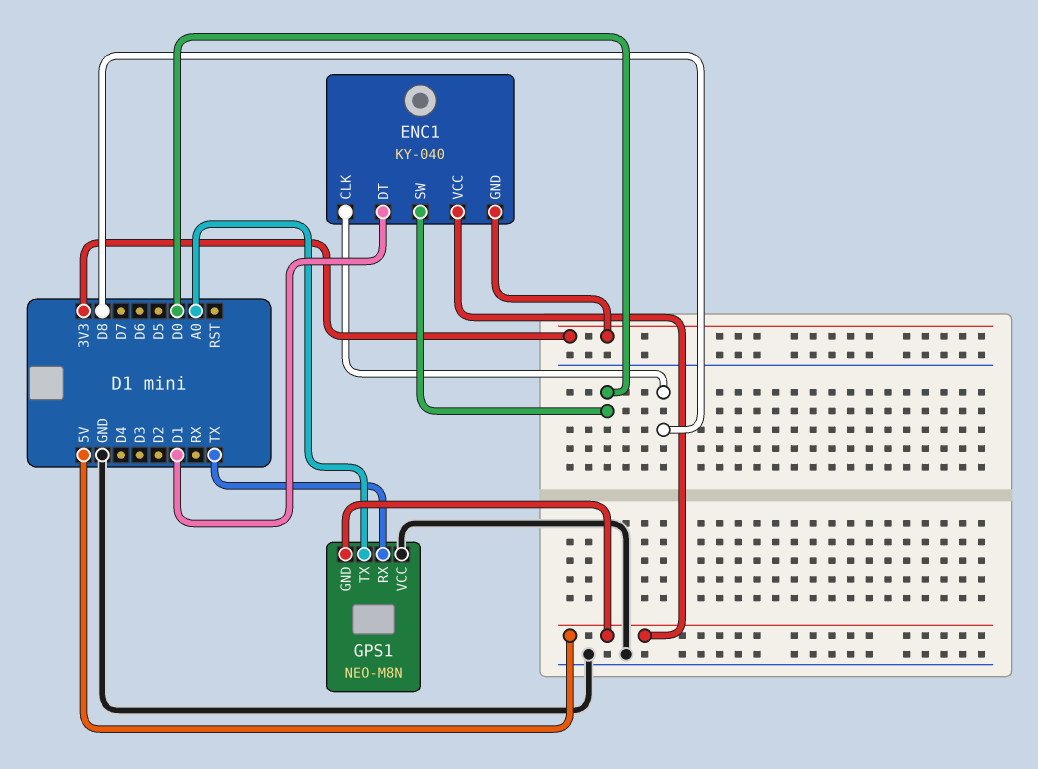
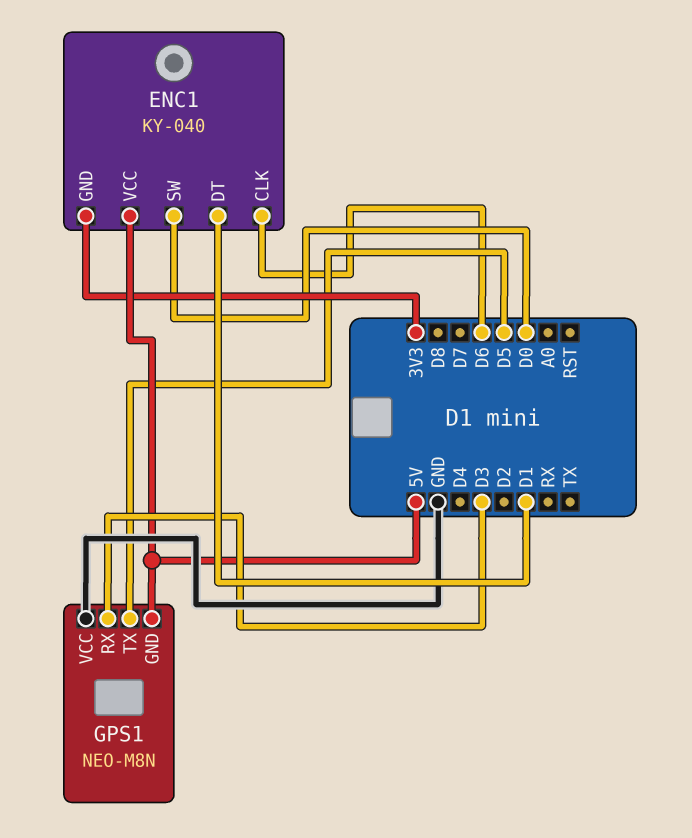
ENC1 pin CLK: D8 -> D6
GPS1 pin RX: TX -> D3
GPS1 pin TX: A0 -> D5

